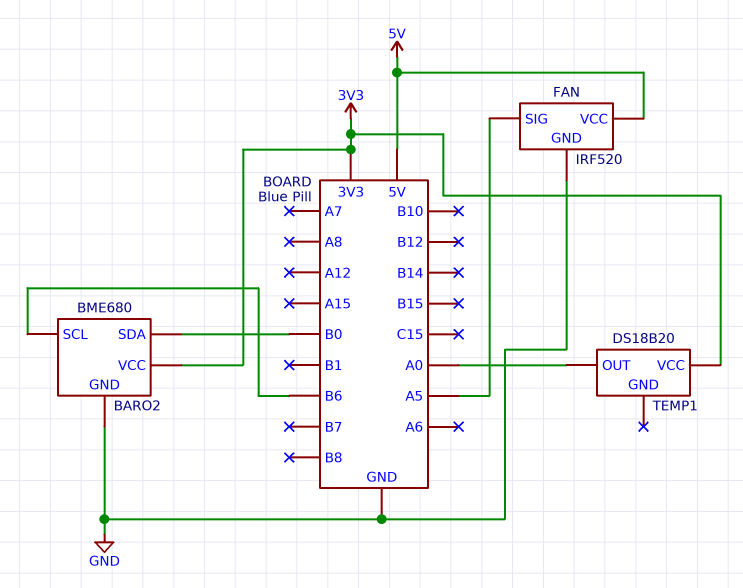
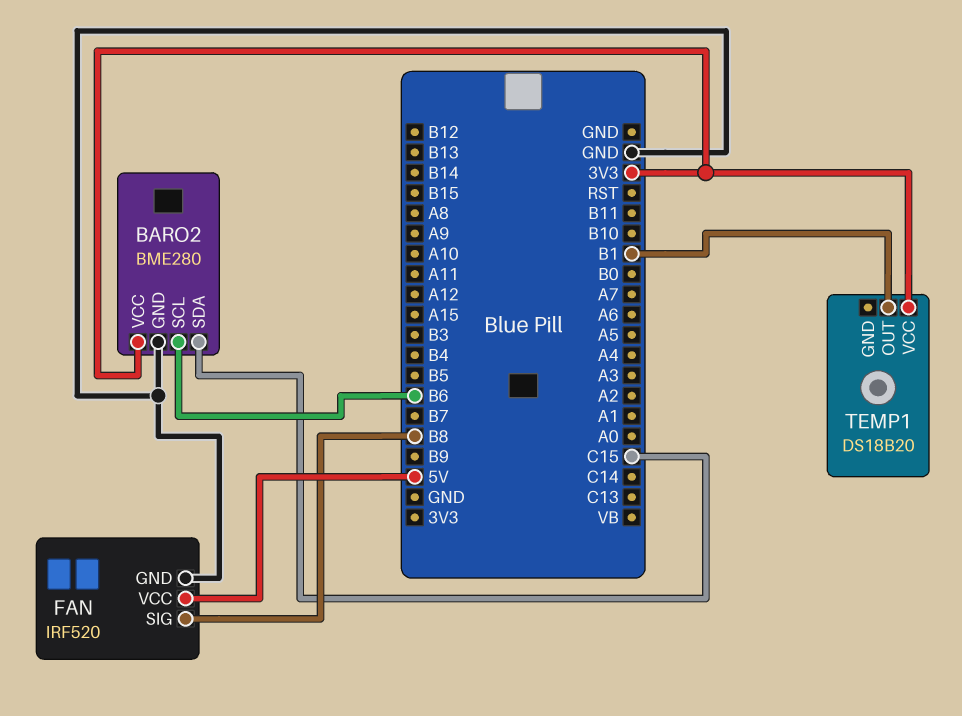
BARO2: BME680 -> BME280
BARO2 pin SDA: B0 -> C15
FAN pin SIG: A5 -> B8
TEMP1 pin OUT: A0 -> B1

